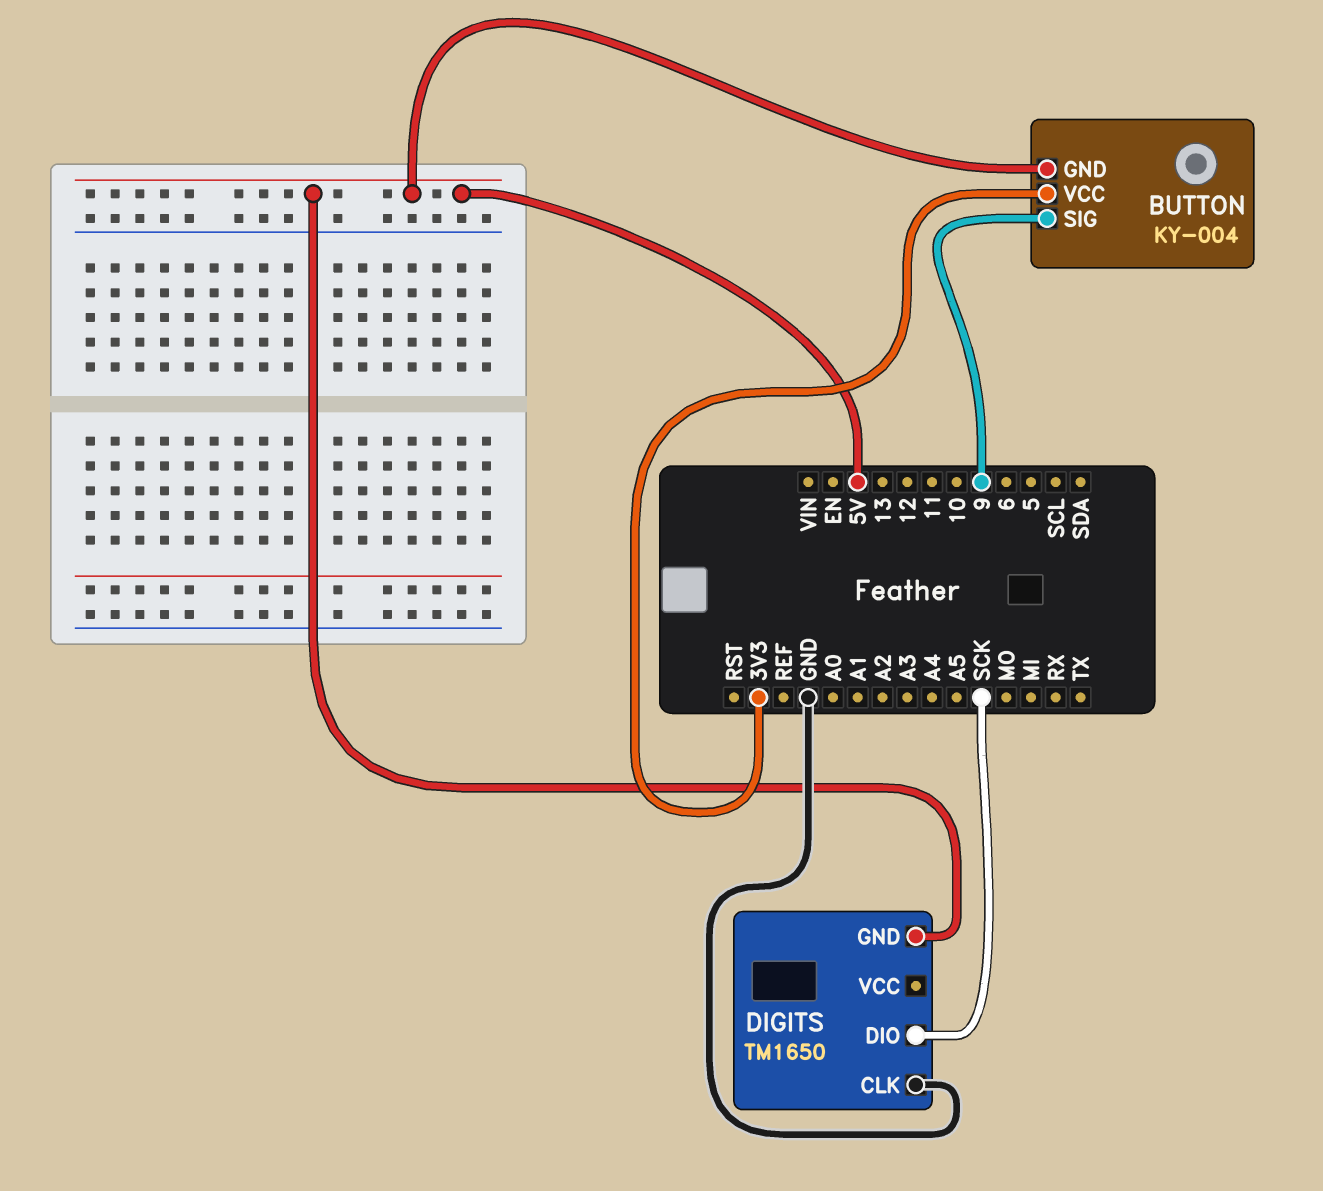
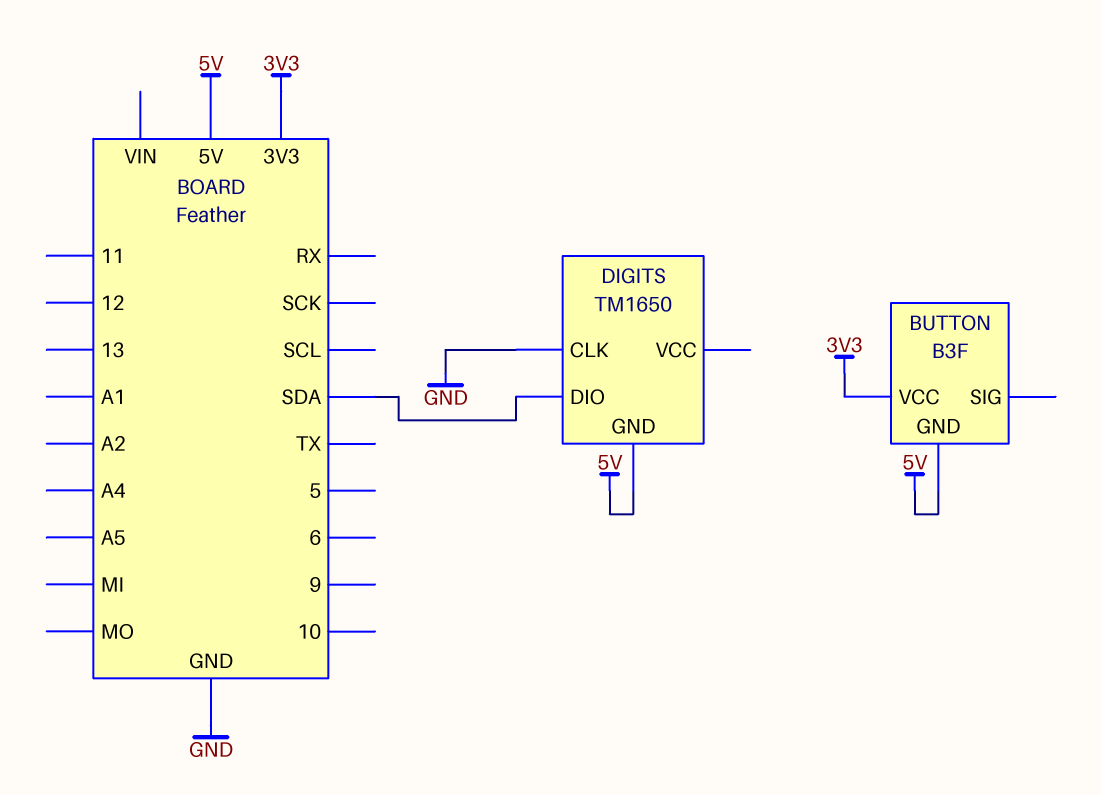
BUTTON: KY-004 -> B3F
BUTTON pin SIG: 9 -> none
DIGITS pin DIO: SCK -> SDA

